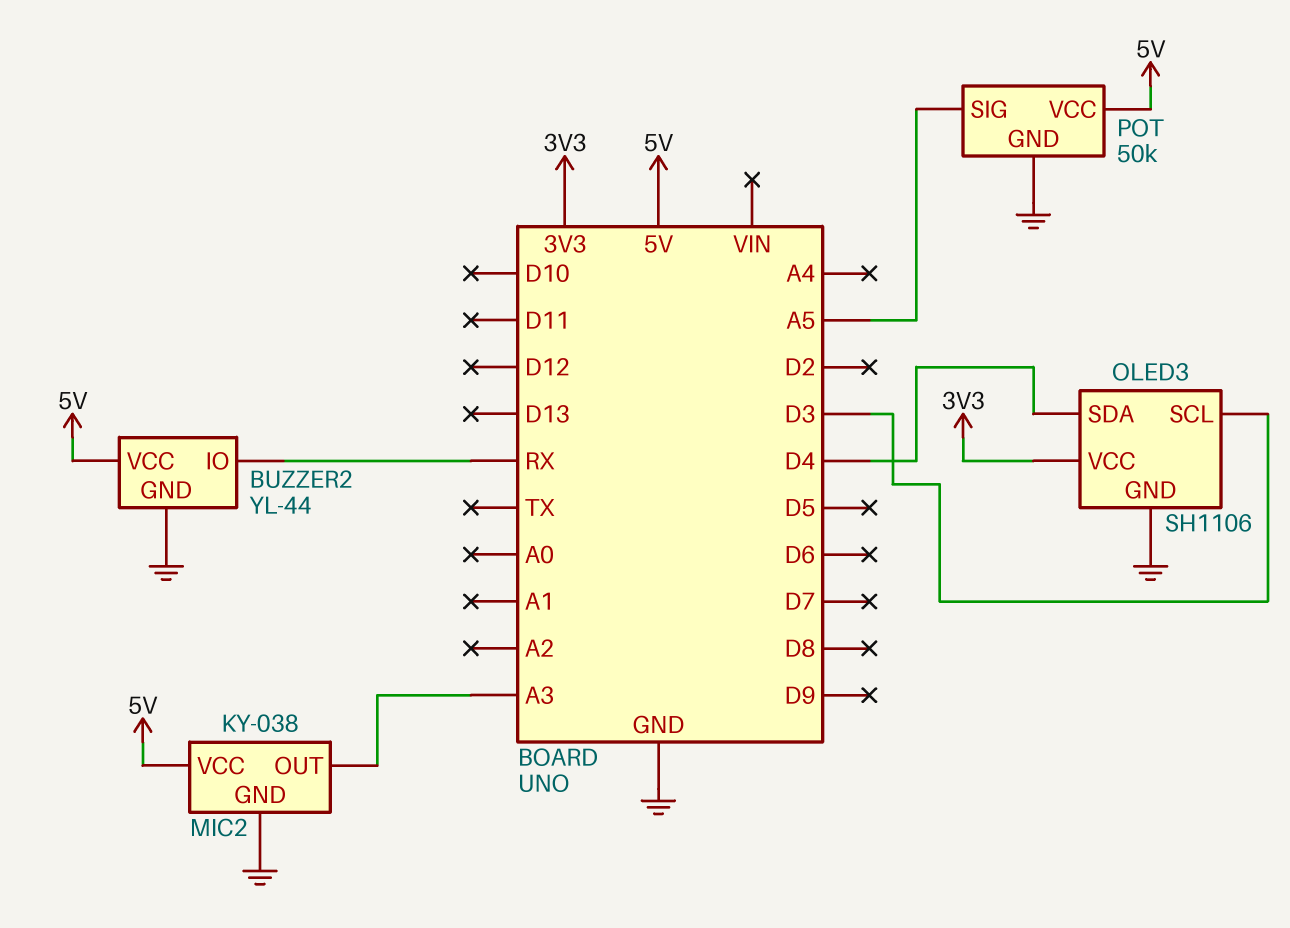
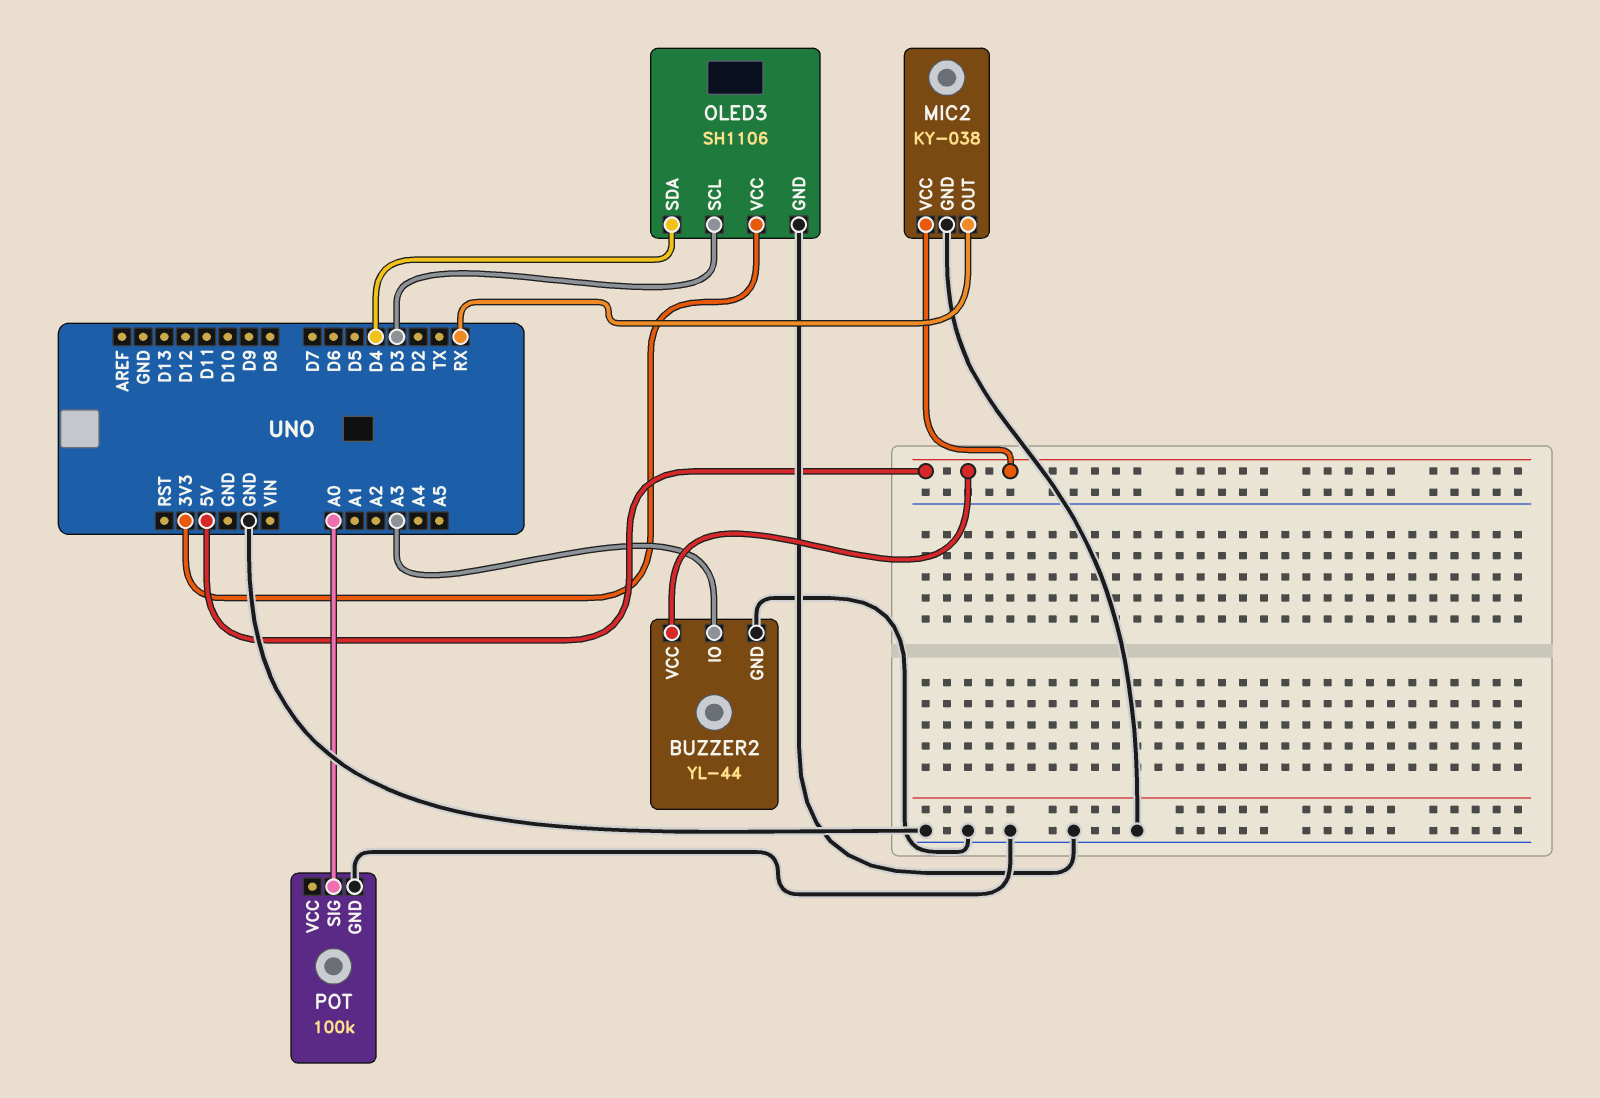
BUZZER2 pin IO: RX -> A3
MIC2 pin OUT: A3 -> RX
POT: 50k -> 100k
POT pin SIG: A5 -> A0
POT pin VCC: 5V -> none

